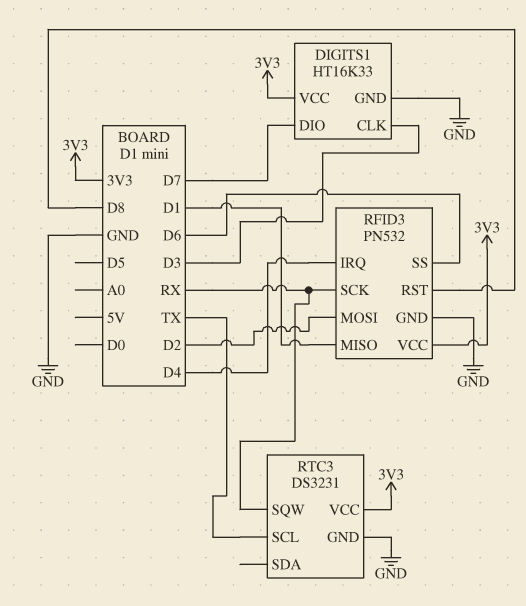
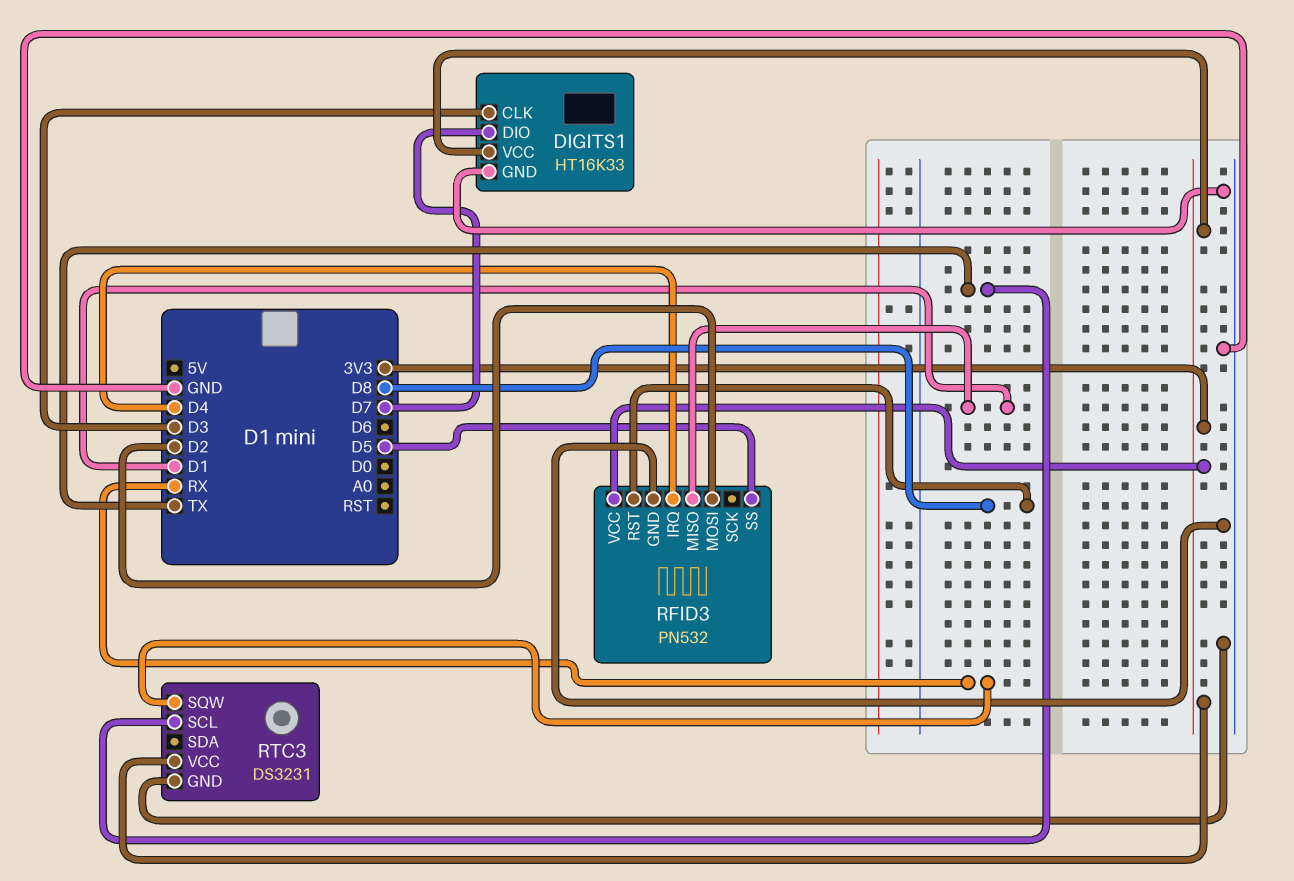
RFID3 pin SCK: RX -> none
RFID3 pin SS: D6 -> D5

